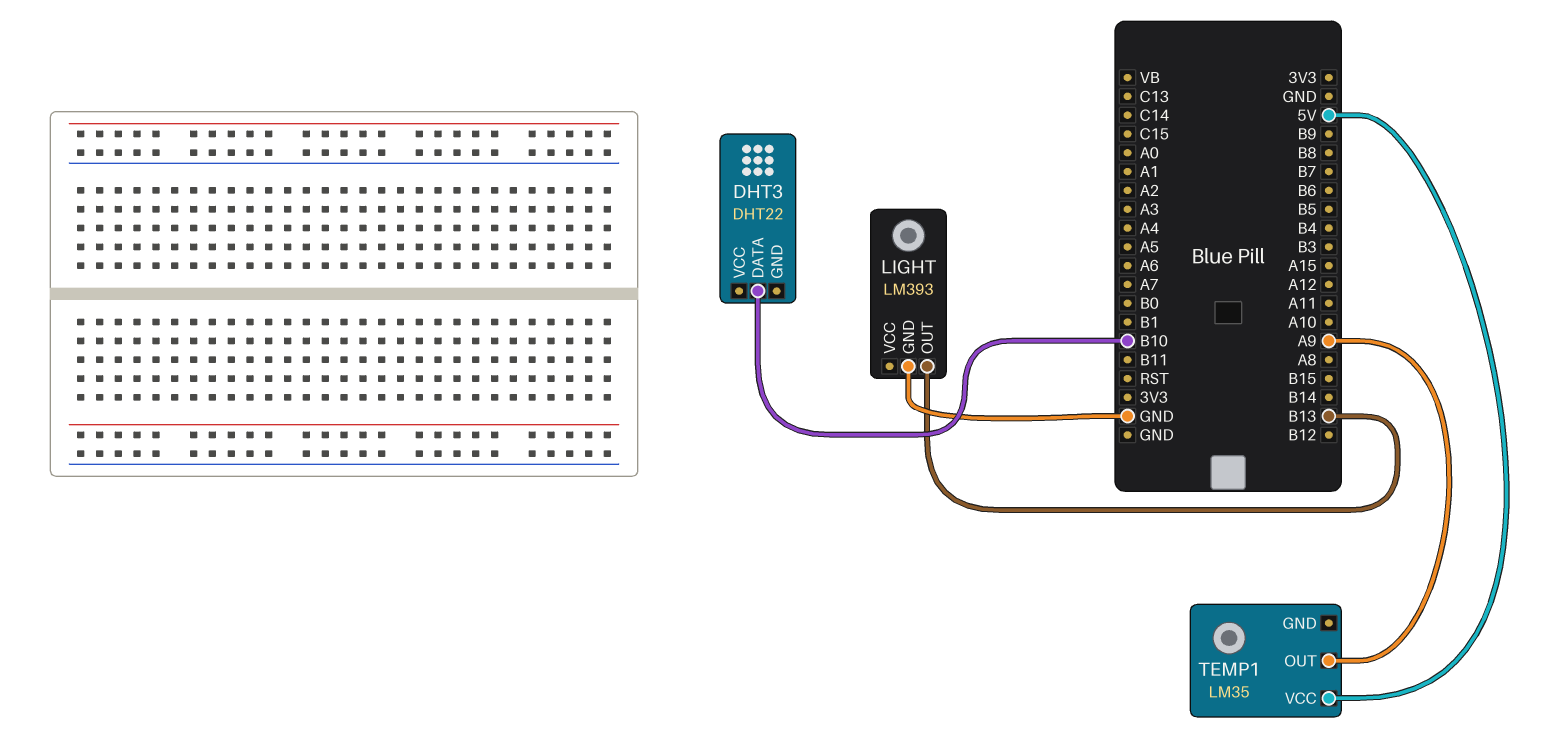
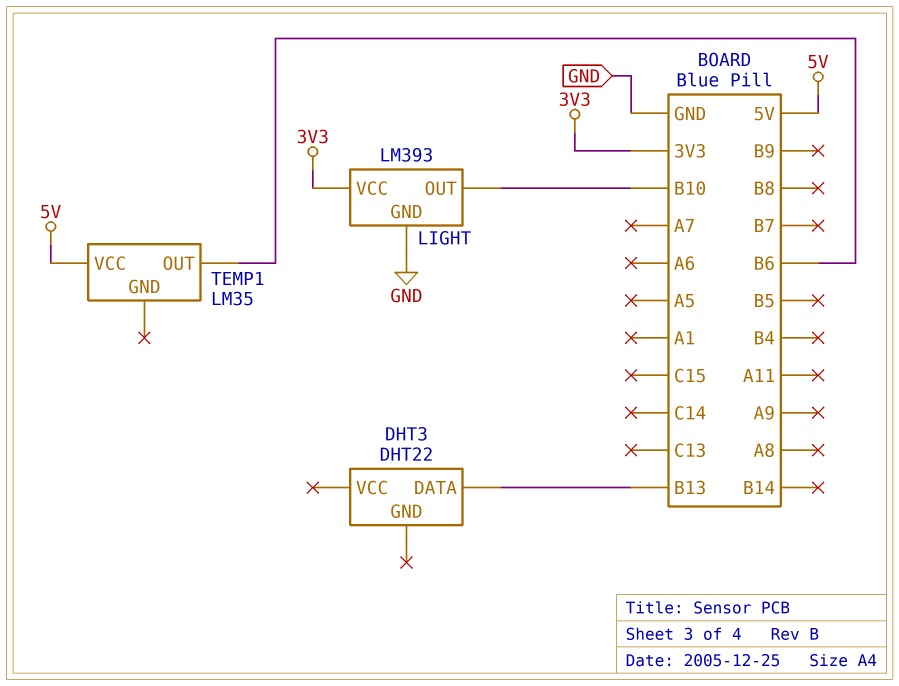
DHT3 pin DATA: B10 -> B13
LIGHT pin OUT: B13 -> B10
LIGHT pin VCC: none -> 3V3
TEMP1 pin OUT: A9 -> B6

